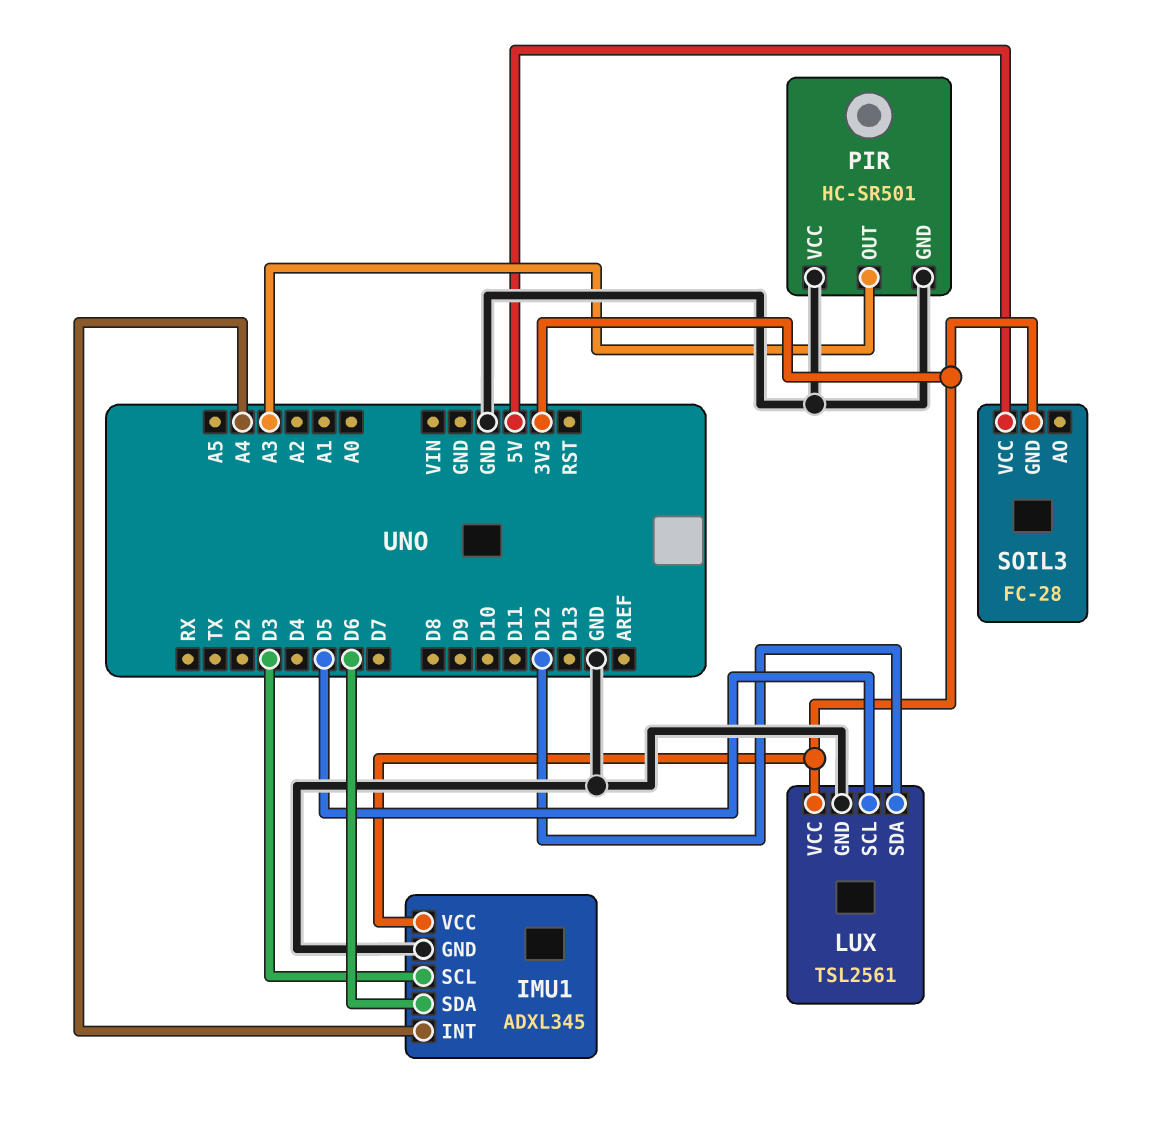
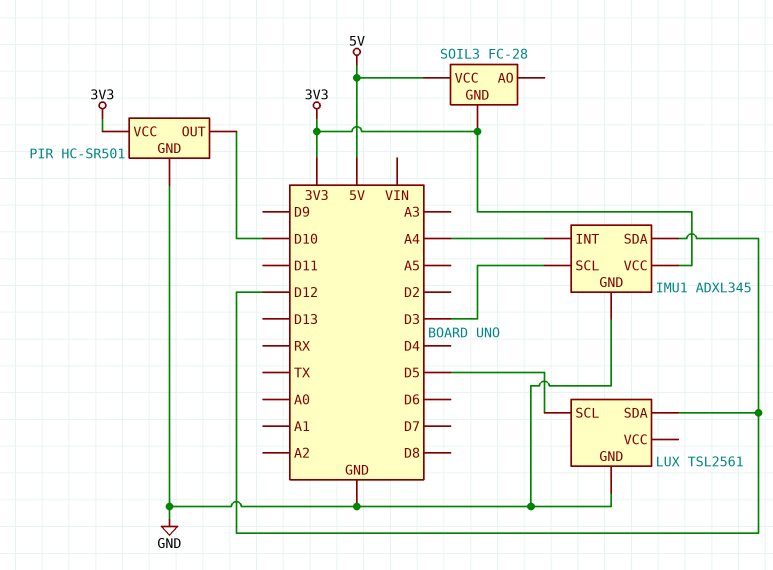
IMU1 pin SDA: D6 -> D12
LUX pin VCC: 3V3 -> none
PIR pin OUT: A3 -> D10
PIR pin VCC: GND -> 3V3

